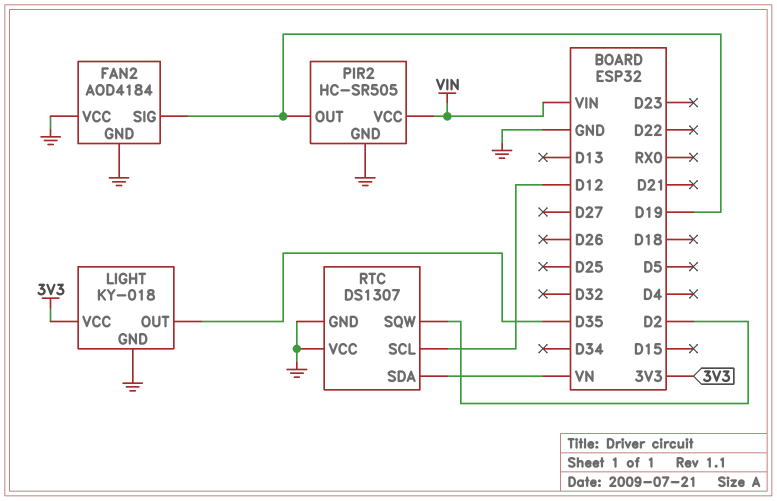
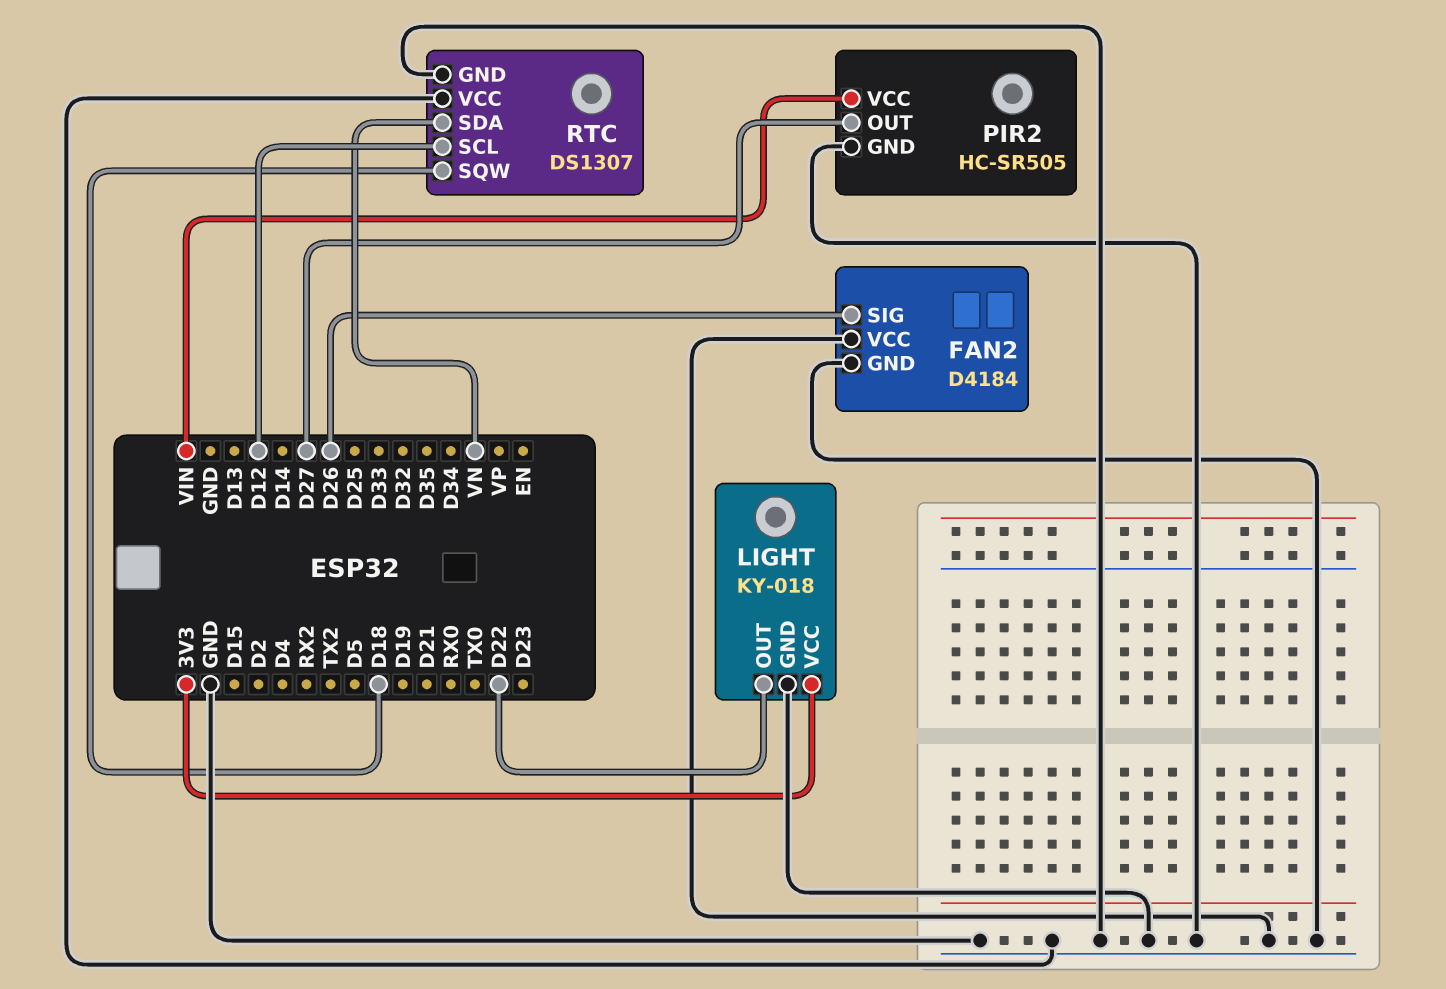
FAN2: AOD4184 -> D4184
FAN2 pin SIG: D19 -> D26
LIGHT pin OUT: D35 -> D22
PIR2 pin OUT: D19 -> D27
RTC pin SQW: D2 -> D18

